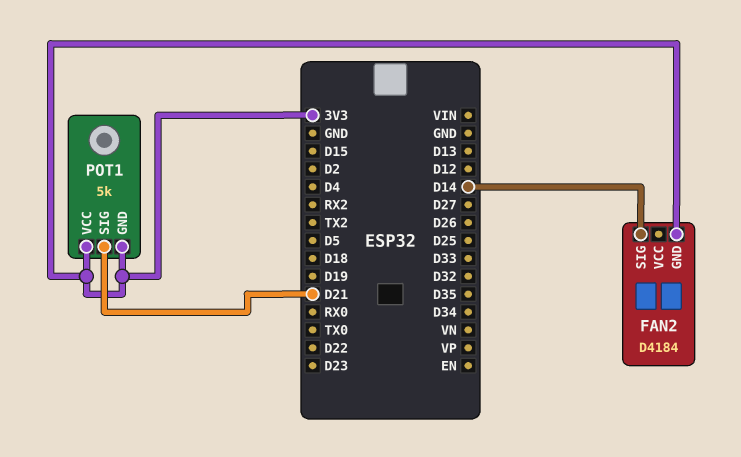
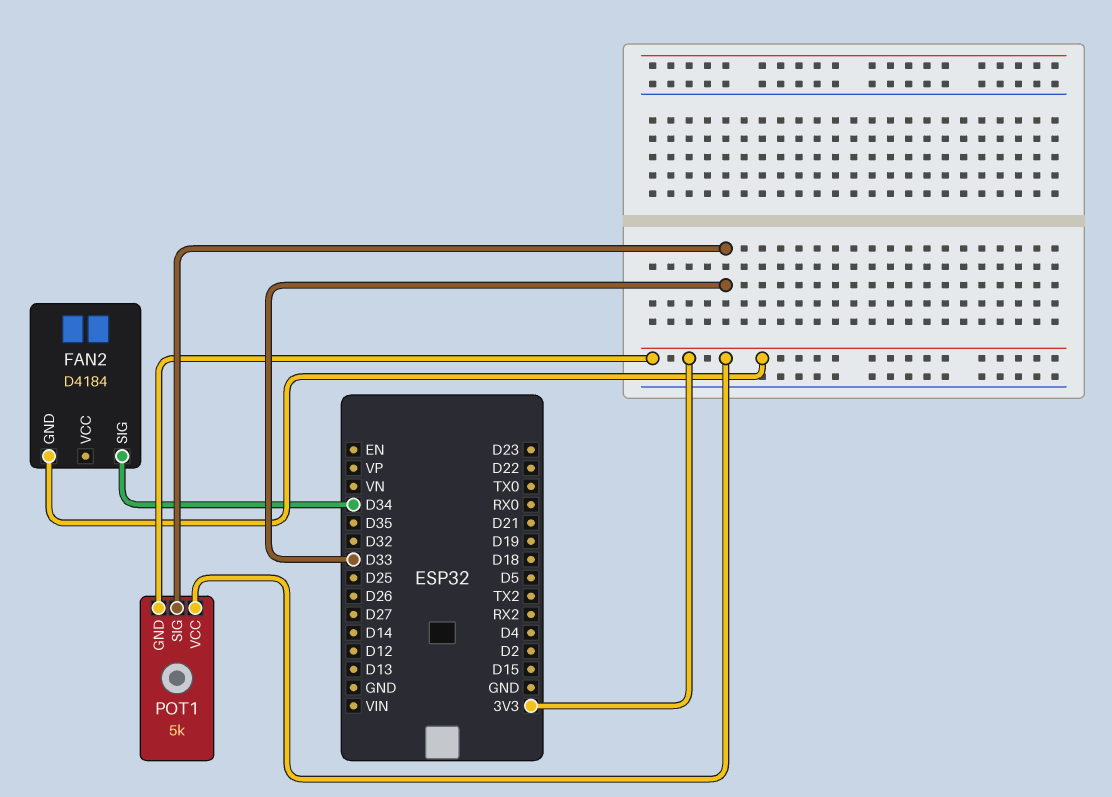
FAN2 pin SIG: D14 -> D34
POT1 pin SIG: D21 -> D33

